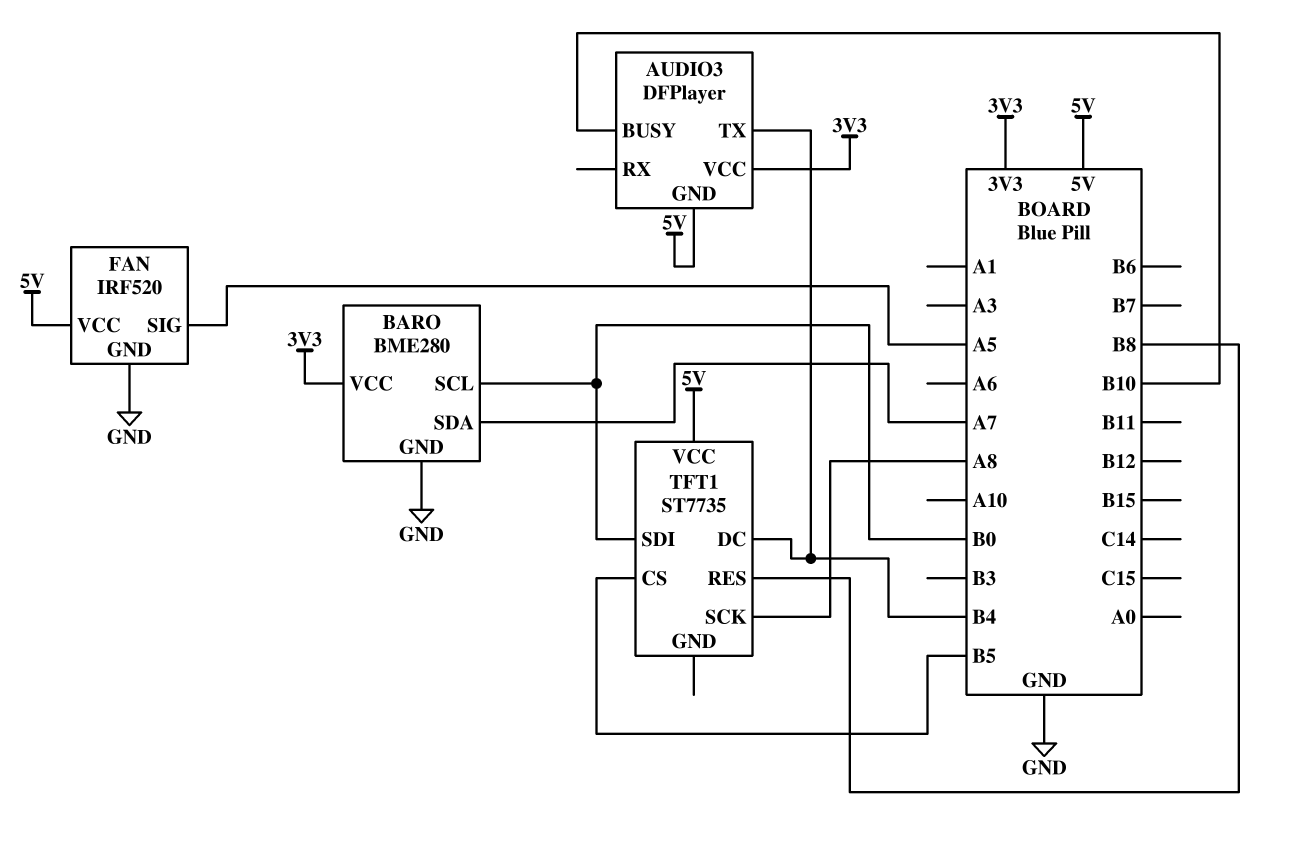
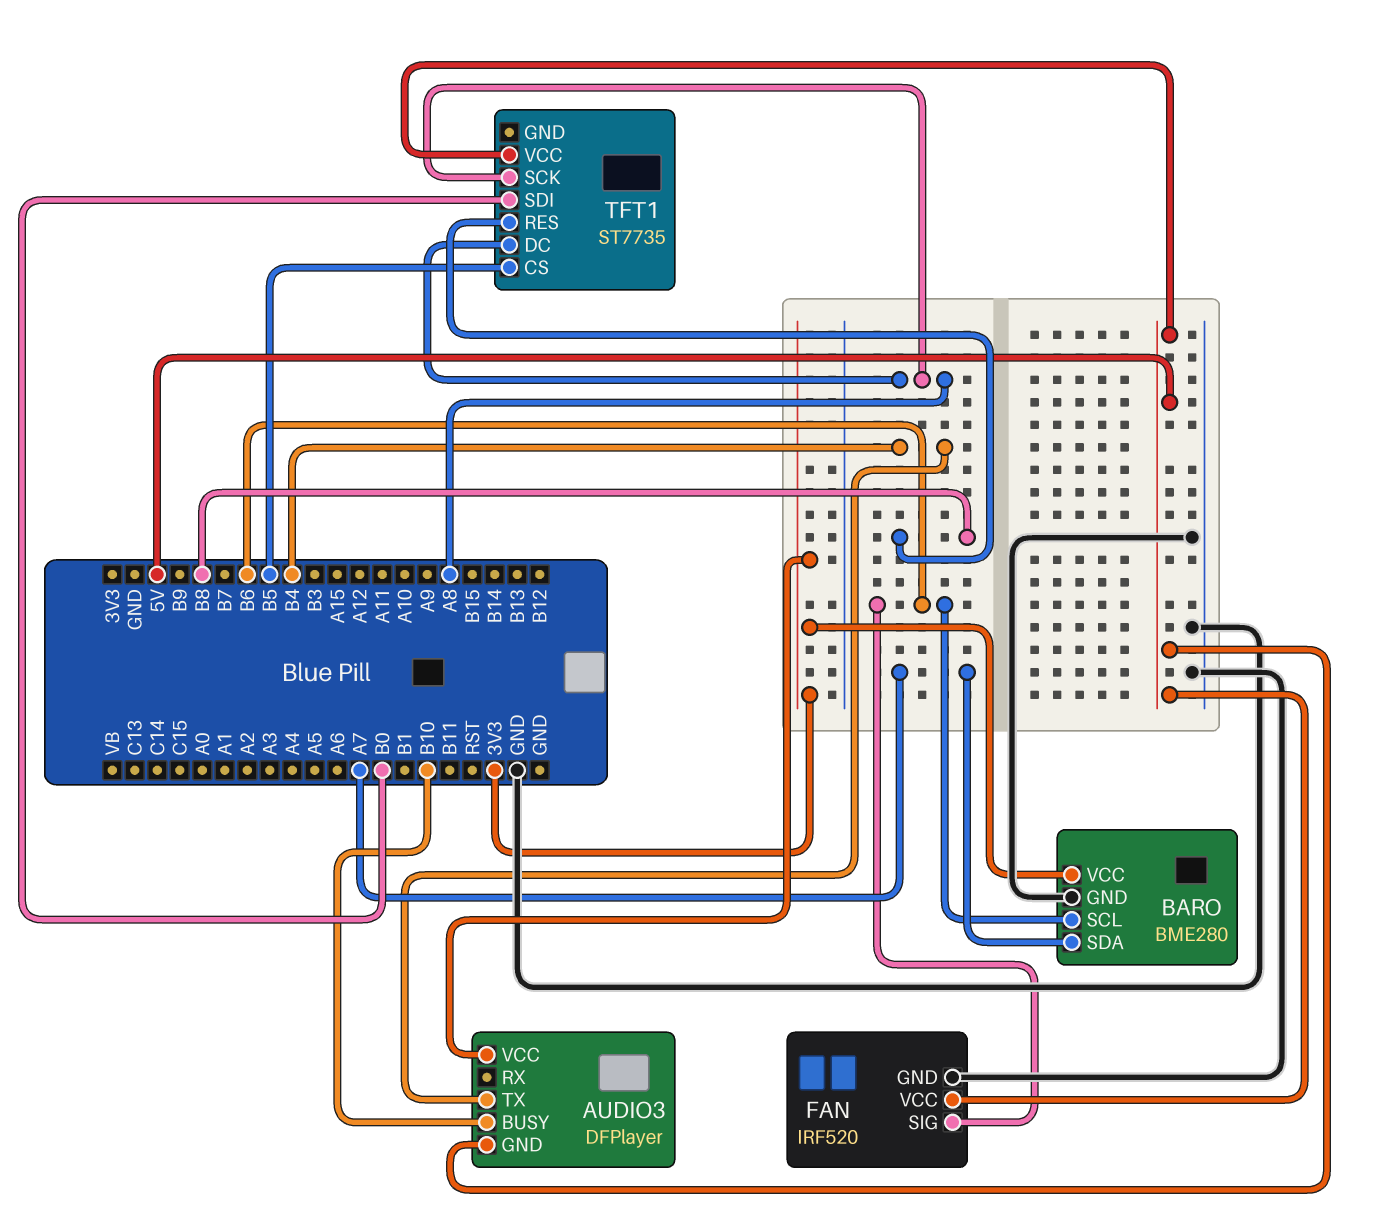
BARO pin SCL: B0 -> B6
FAN pin SIG: A5 -> B6
TFT1 pin DC: B4 -> A8

